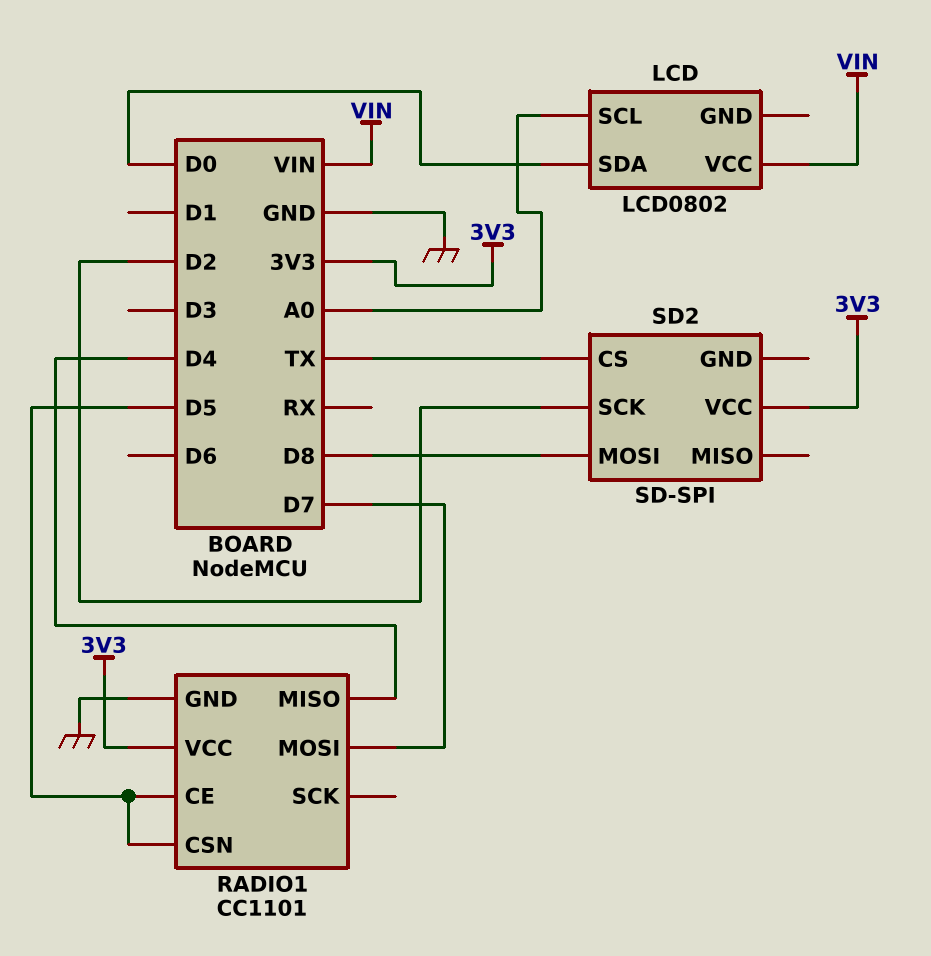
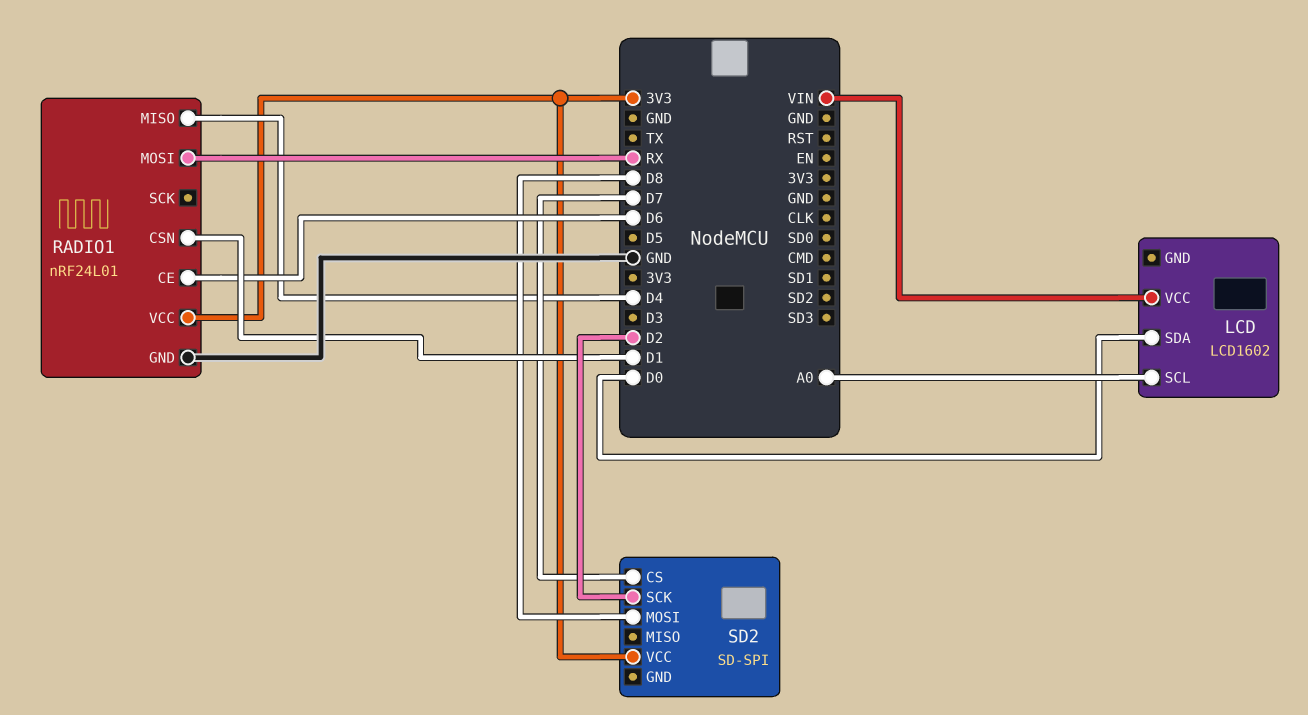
LCD: LCD0802 -> LCD1602
RADIO1: CC1101 -> nRF24L01
RADIO1 pin CE: D5 -> D6
RADIO1 pin CSN: D5 -> D1
RADIO1 pin MOSI: D7 -> RX
SD2 pin CS: TX -> D7

